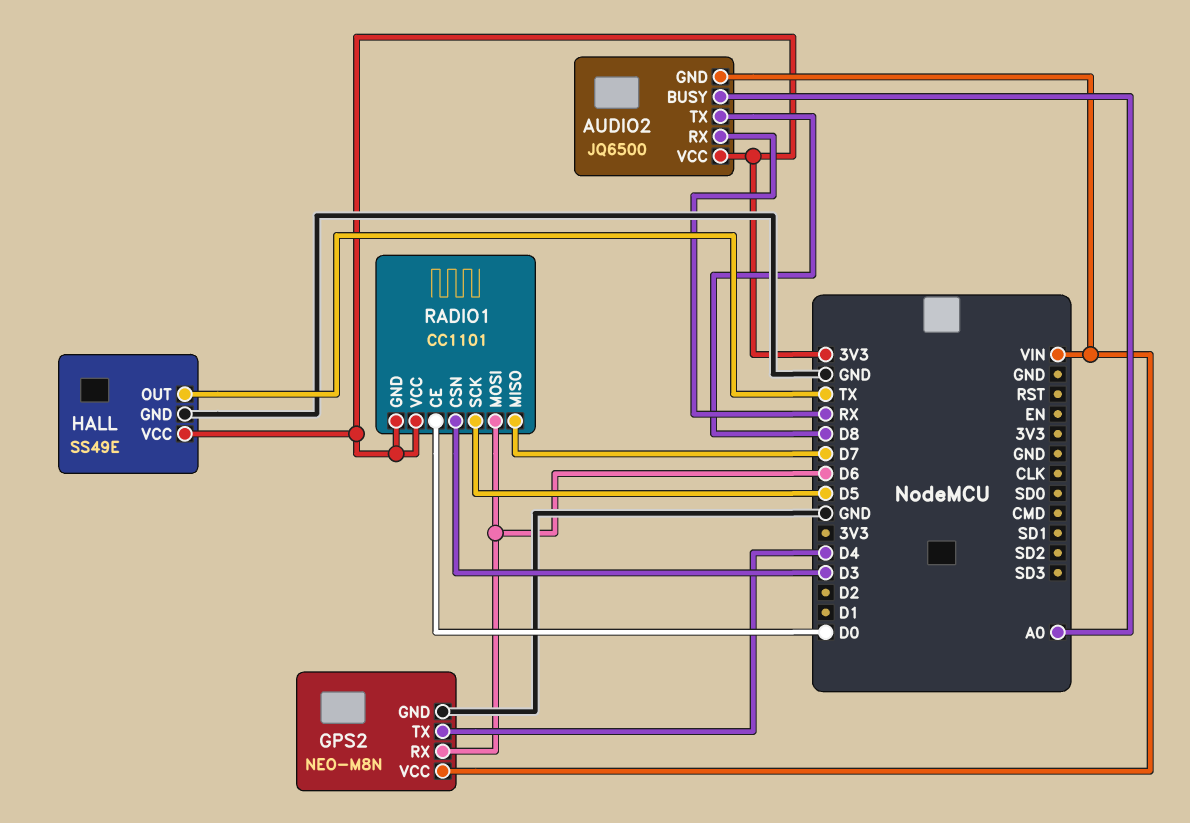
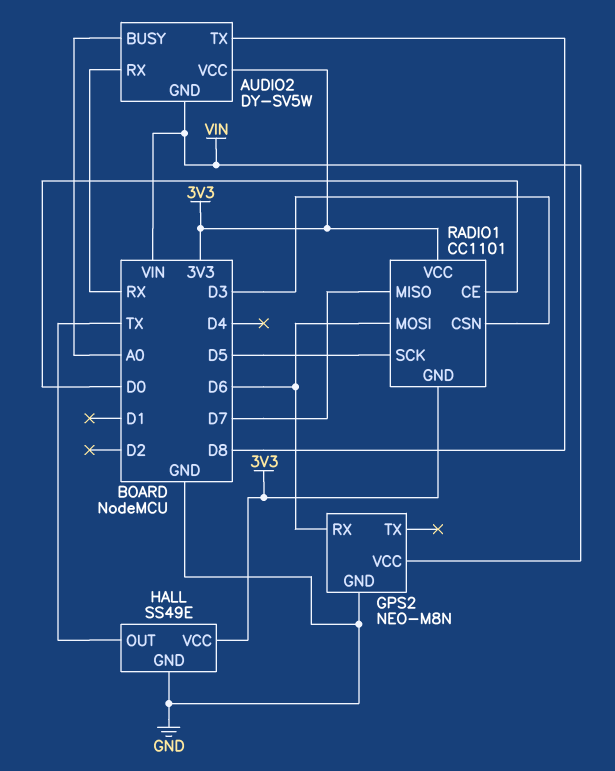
AUDIO2: JQ6500 -> DY-SV5W
GPS2 pin TX: D4 -> none

